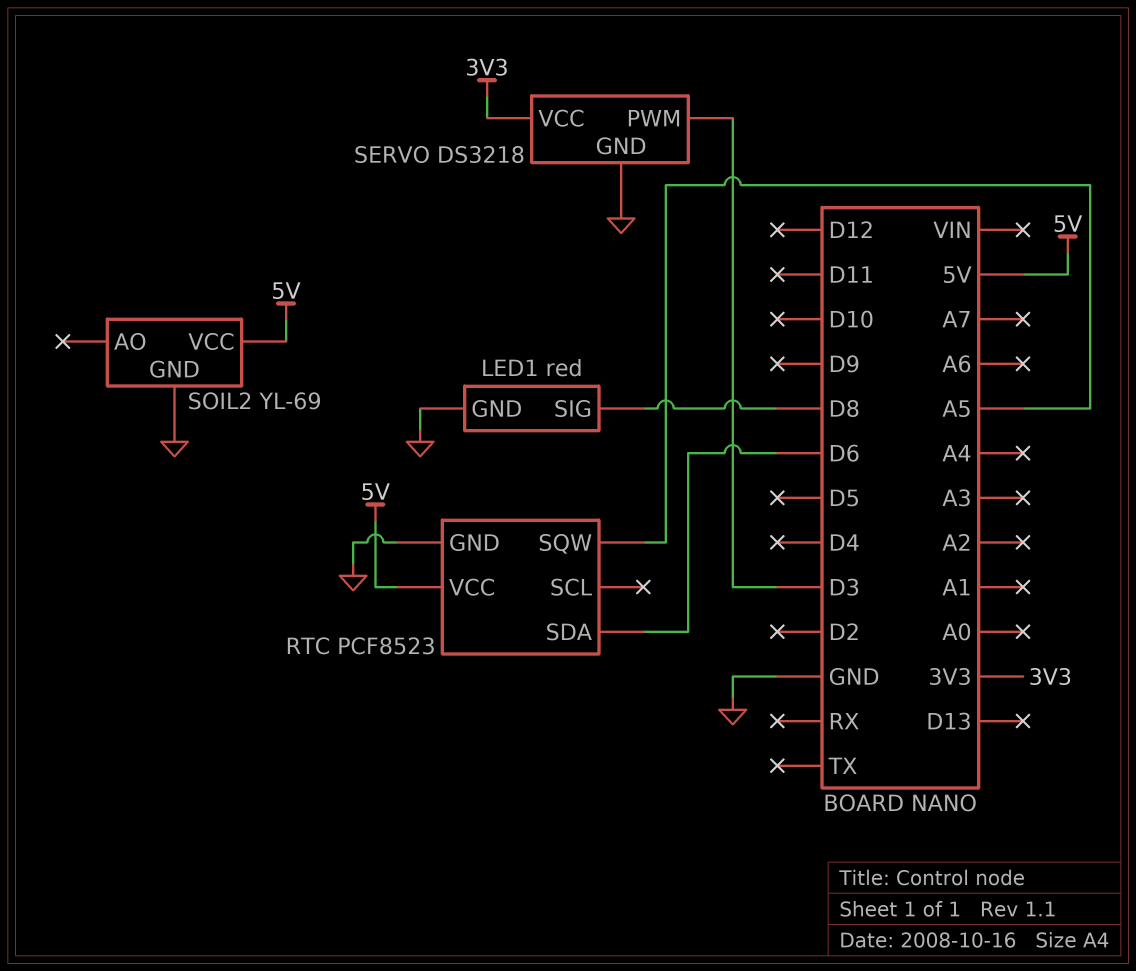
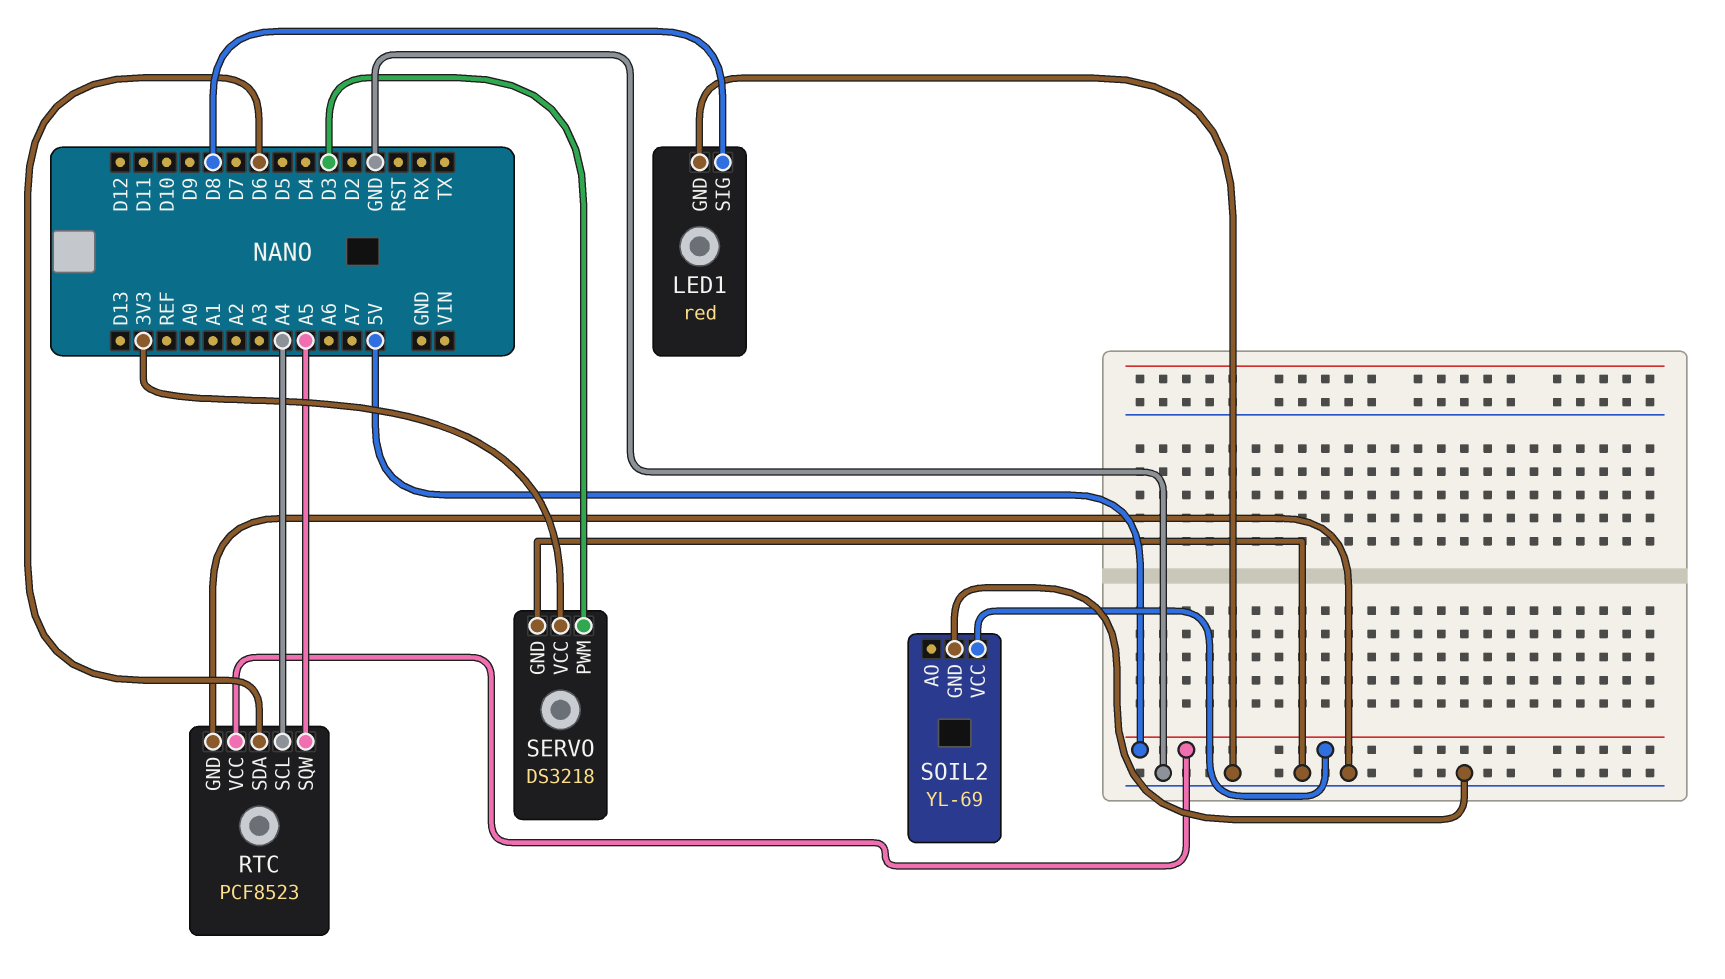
RTC pin SCL: none -> A4

